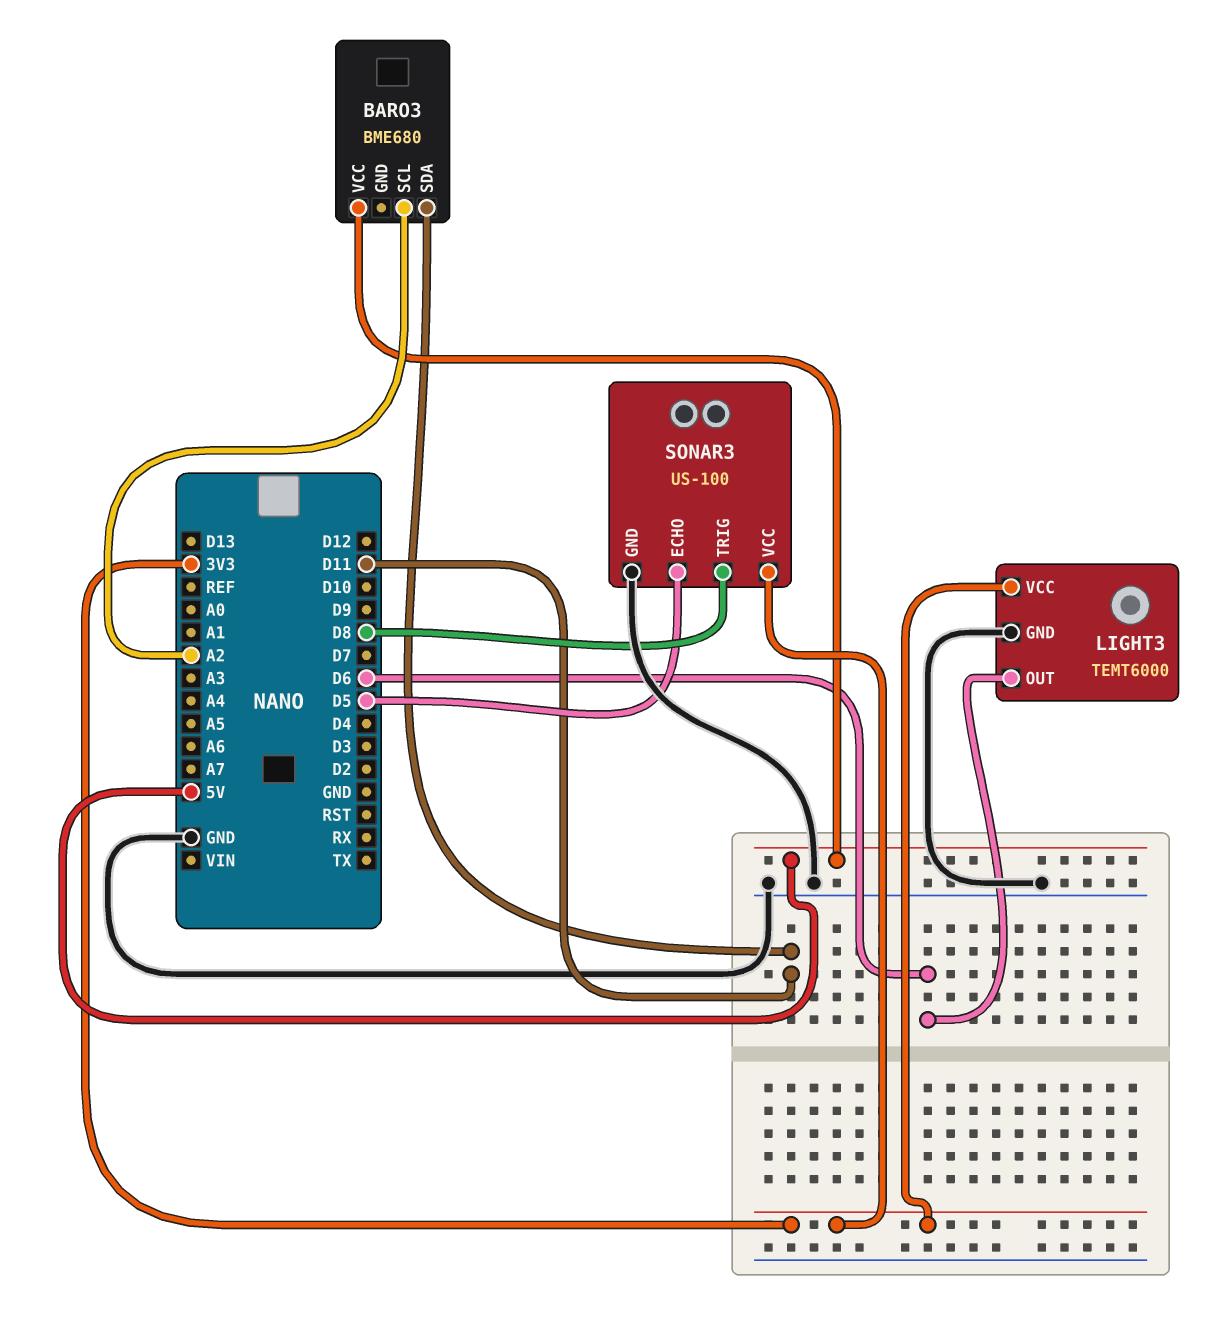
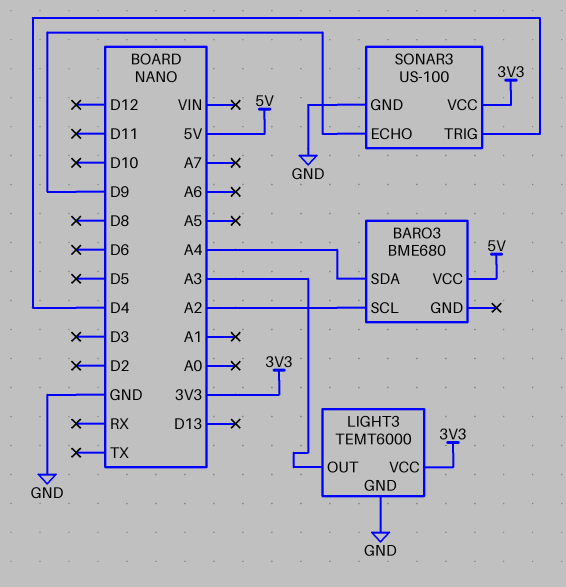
BARO3 pin SDA: D11 -> A4
LIGHT3 pin OUT: D6 -> A3
SONAR3 pin ECHO: D5 -> D9
SONAR3 pin TRIG: D8 -> D4

